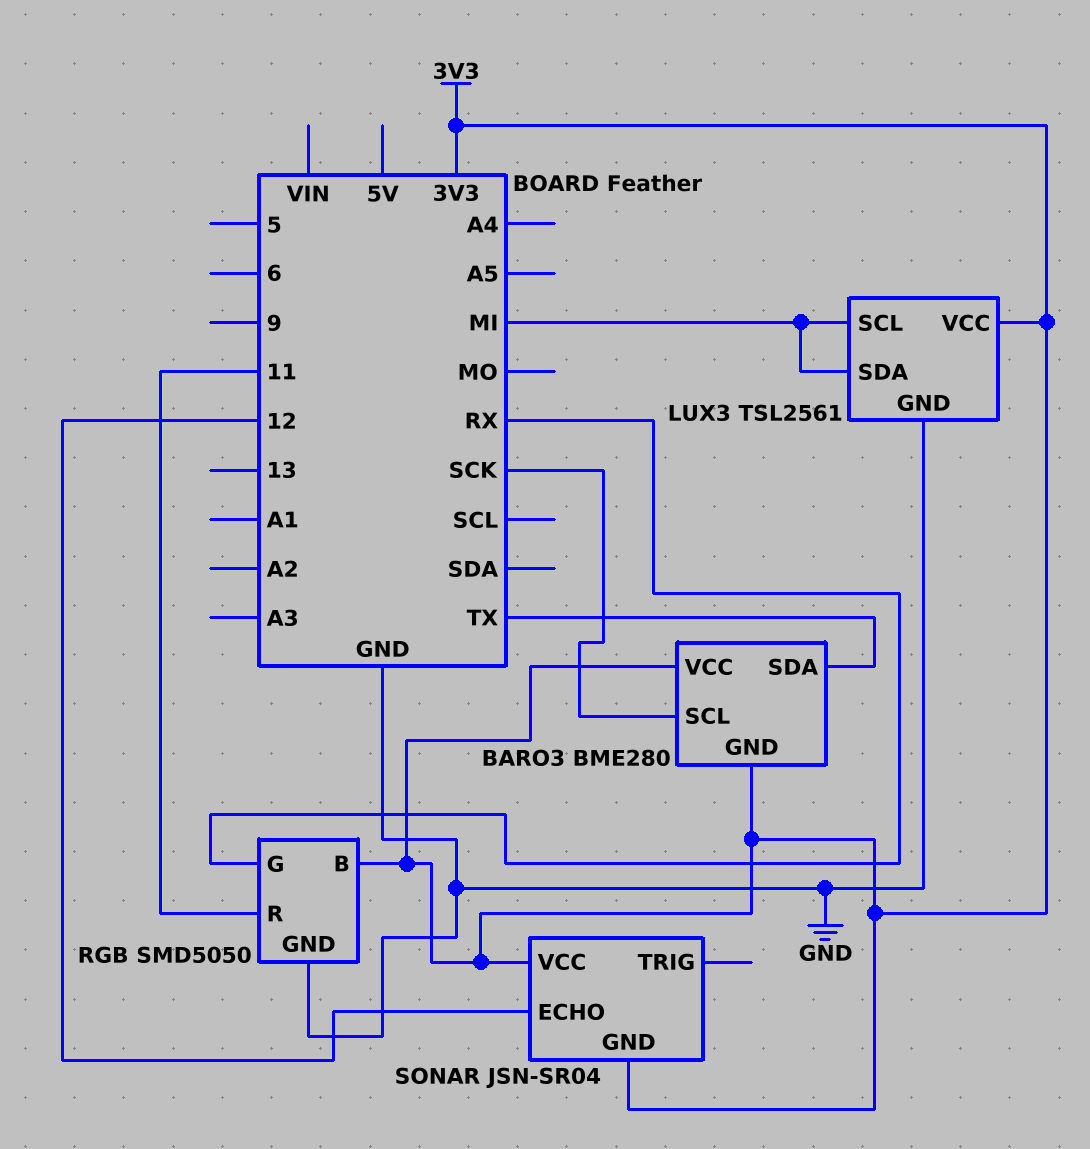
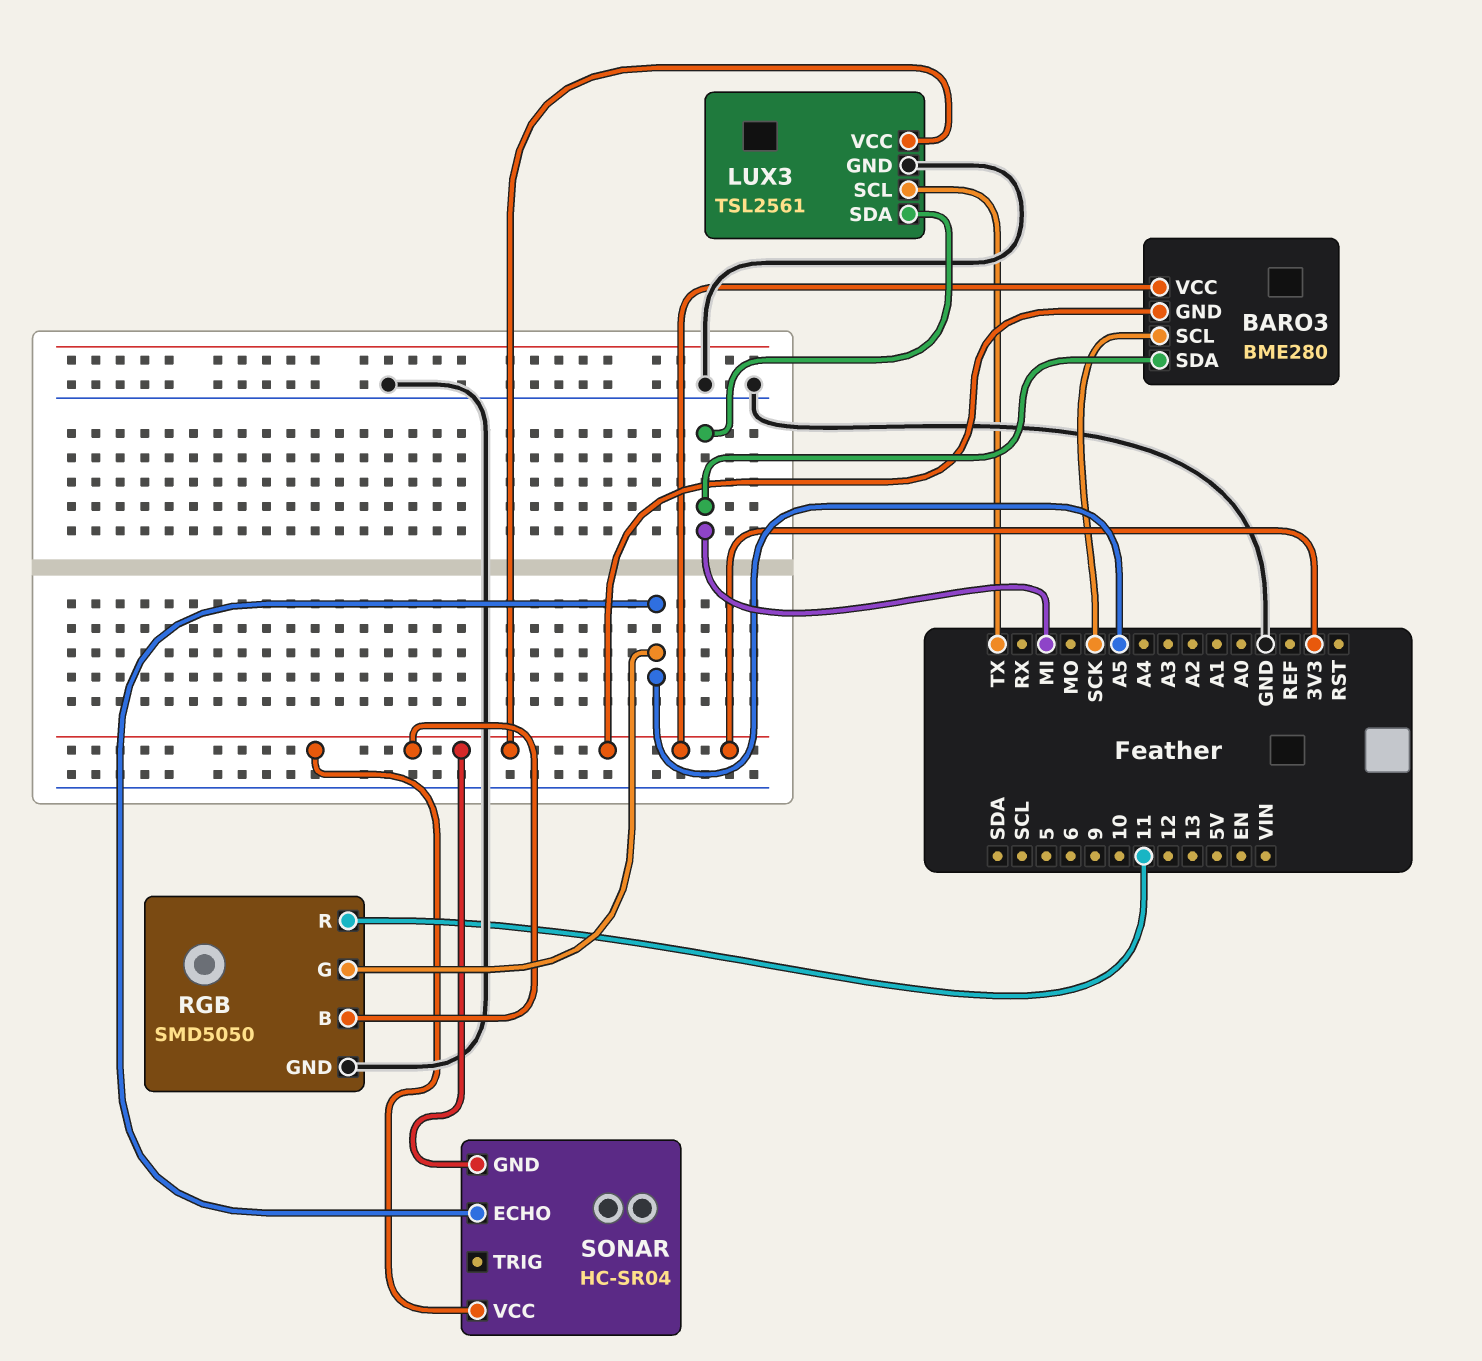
BARO3 pin SDA: TX -> MI
LUX3 pin SCL: MI -> TX
RGB pin G: RX -> A5
SONAR: JSN-SR04 -> HC-SR04
SONAR pin ECHO: 12 -> A5

